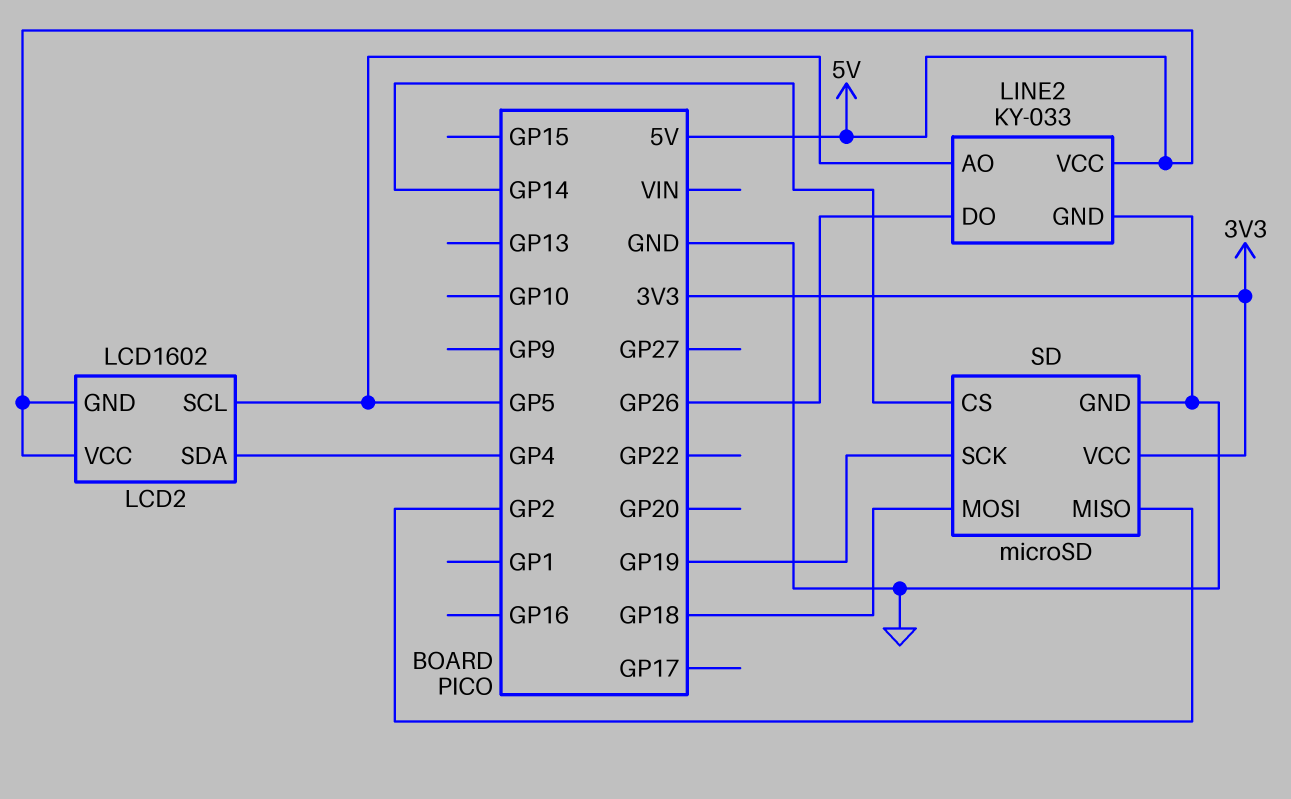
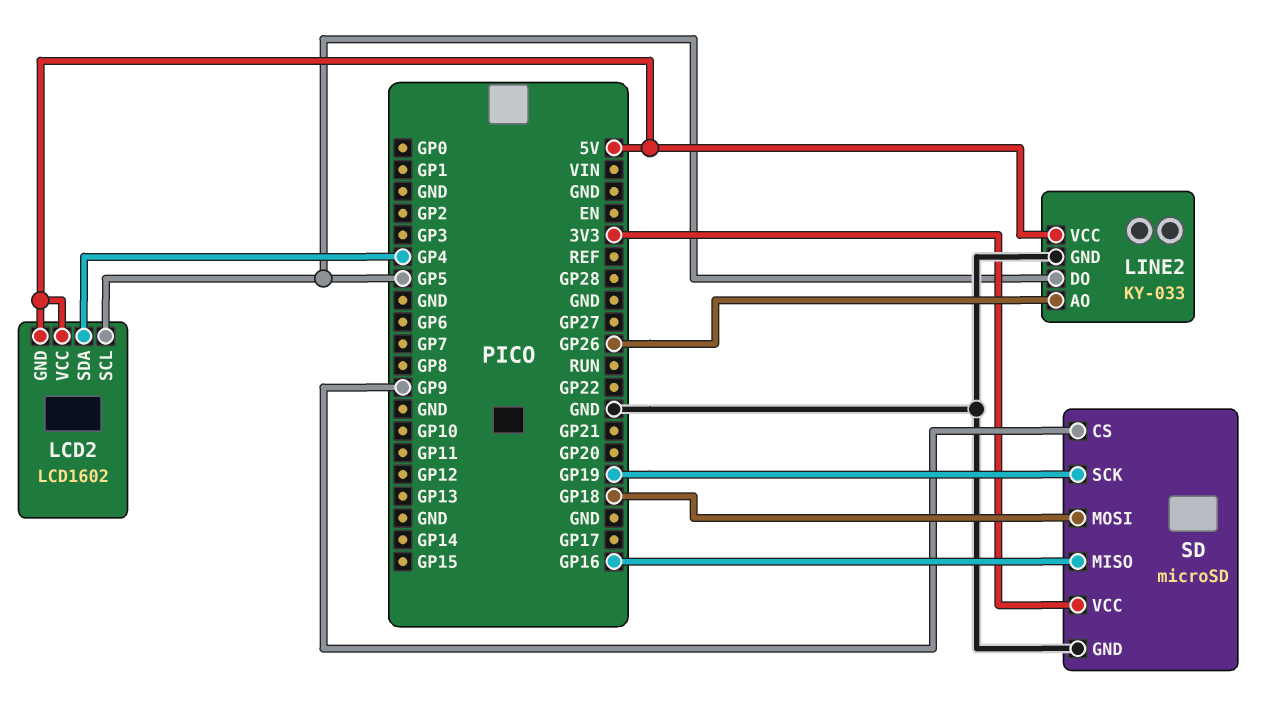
LINE2 pin AO: GP5 -> GP26
LINE2 pin DO: GP26 -> GP5
SD pin CS: GP14 -> GP9
SD pin MISO: GP2 -> GP16

